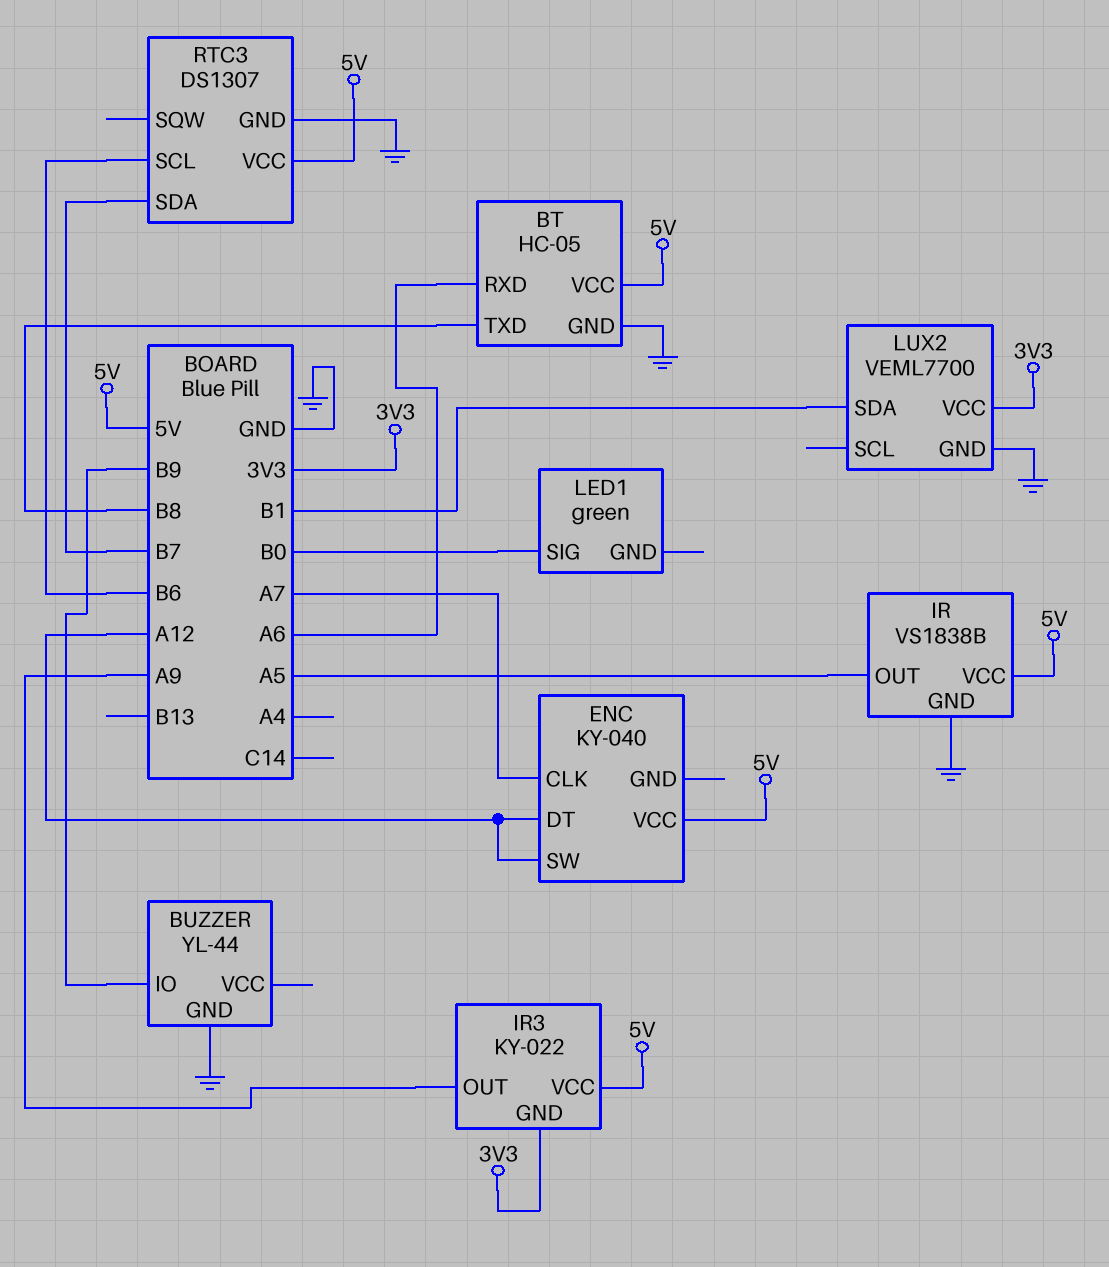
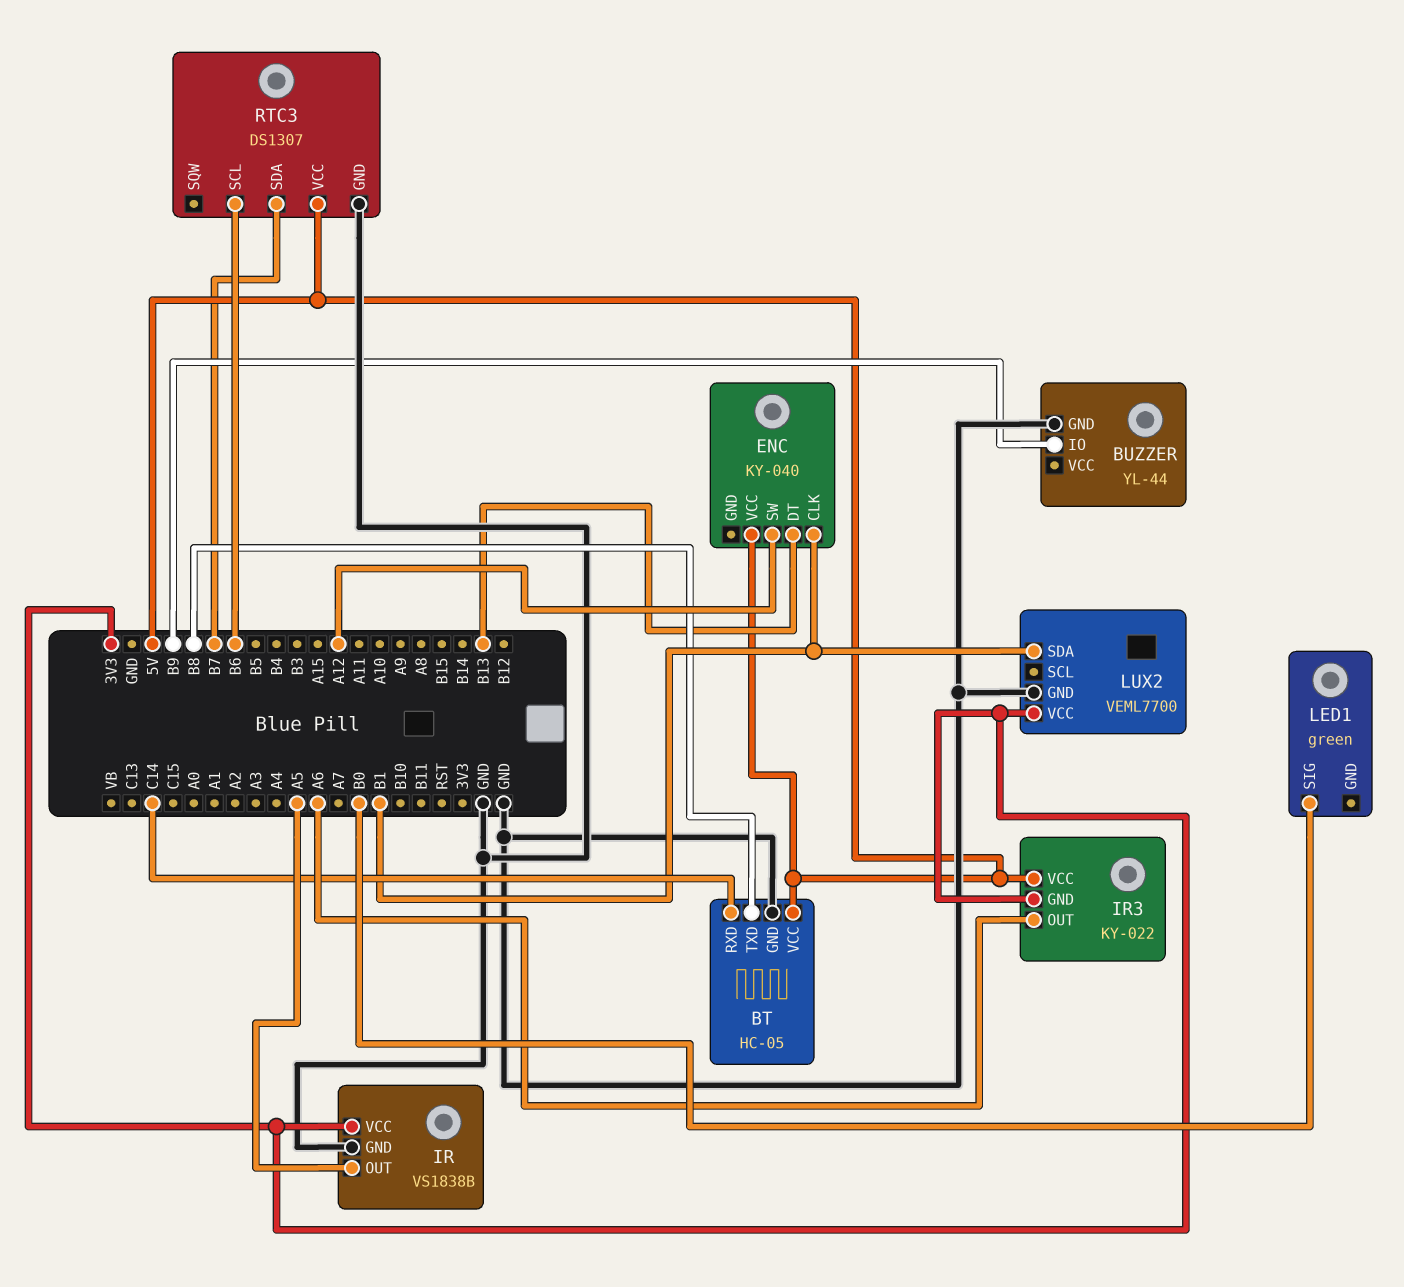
BT pin RXD: A6 -> C14
ENC pin CLK: A7 -> B1
ENC pin DT: A12 -> B13
IR pin VCC: 5V -> 3V3
IR3 pin OUT: A9 -> A6

